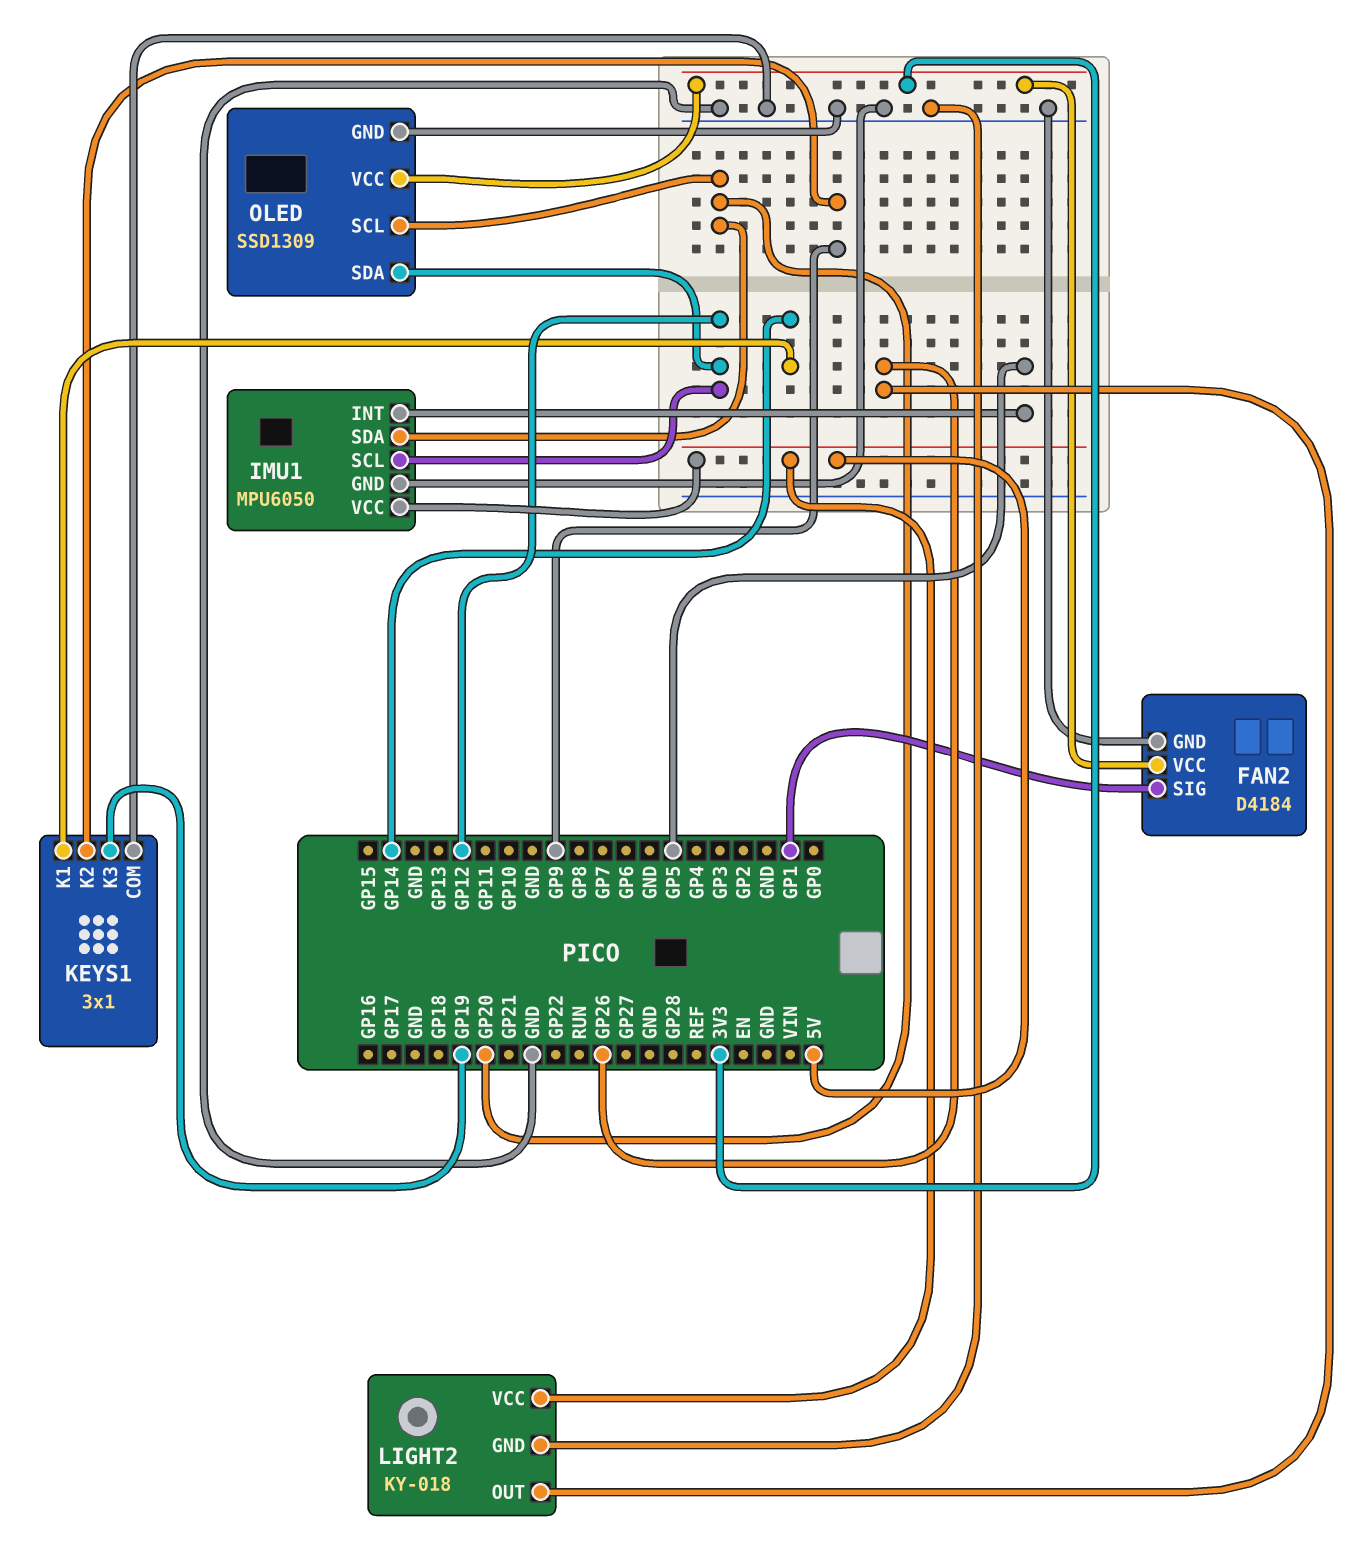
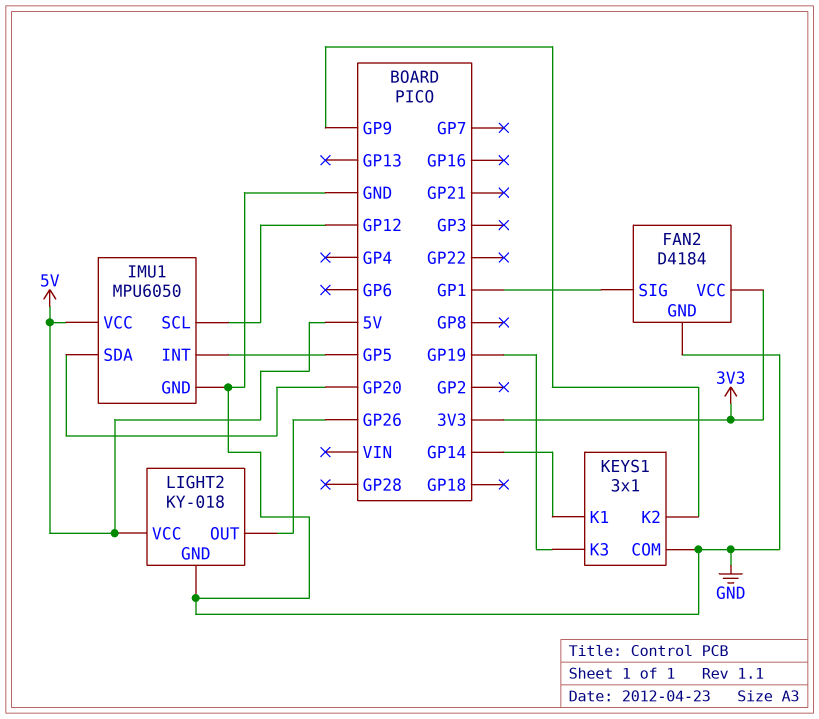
OLED: SSD1309 -> none
OLED pin GND: GND -> none
OLED pin SCL: GP20 -> none
OLED pin SDA: GP12 -> none
OLED pin VCC: 3V3 -> none

